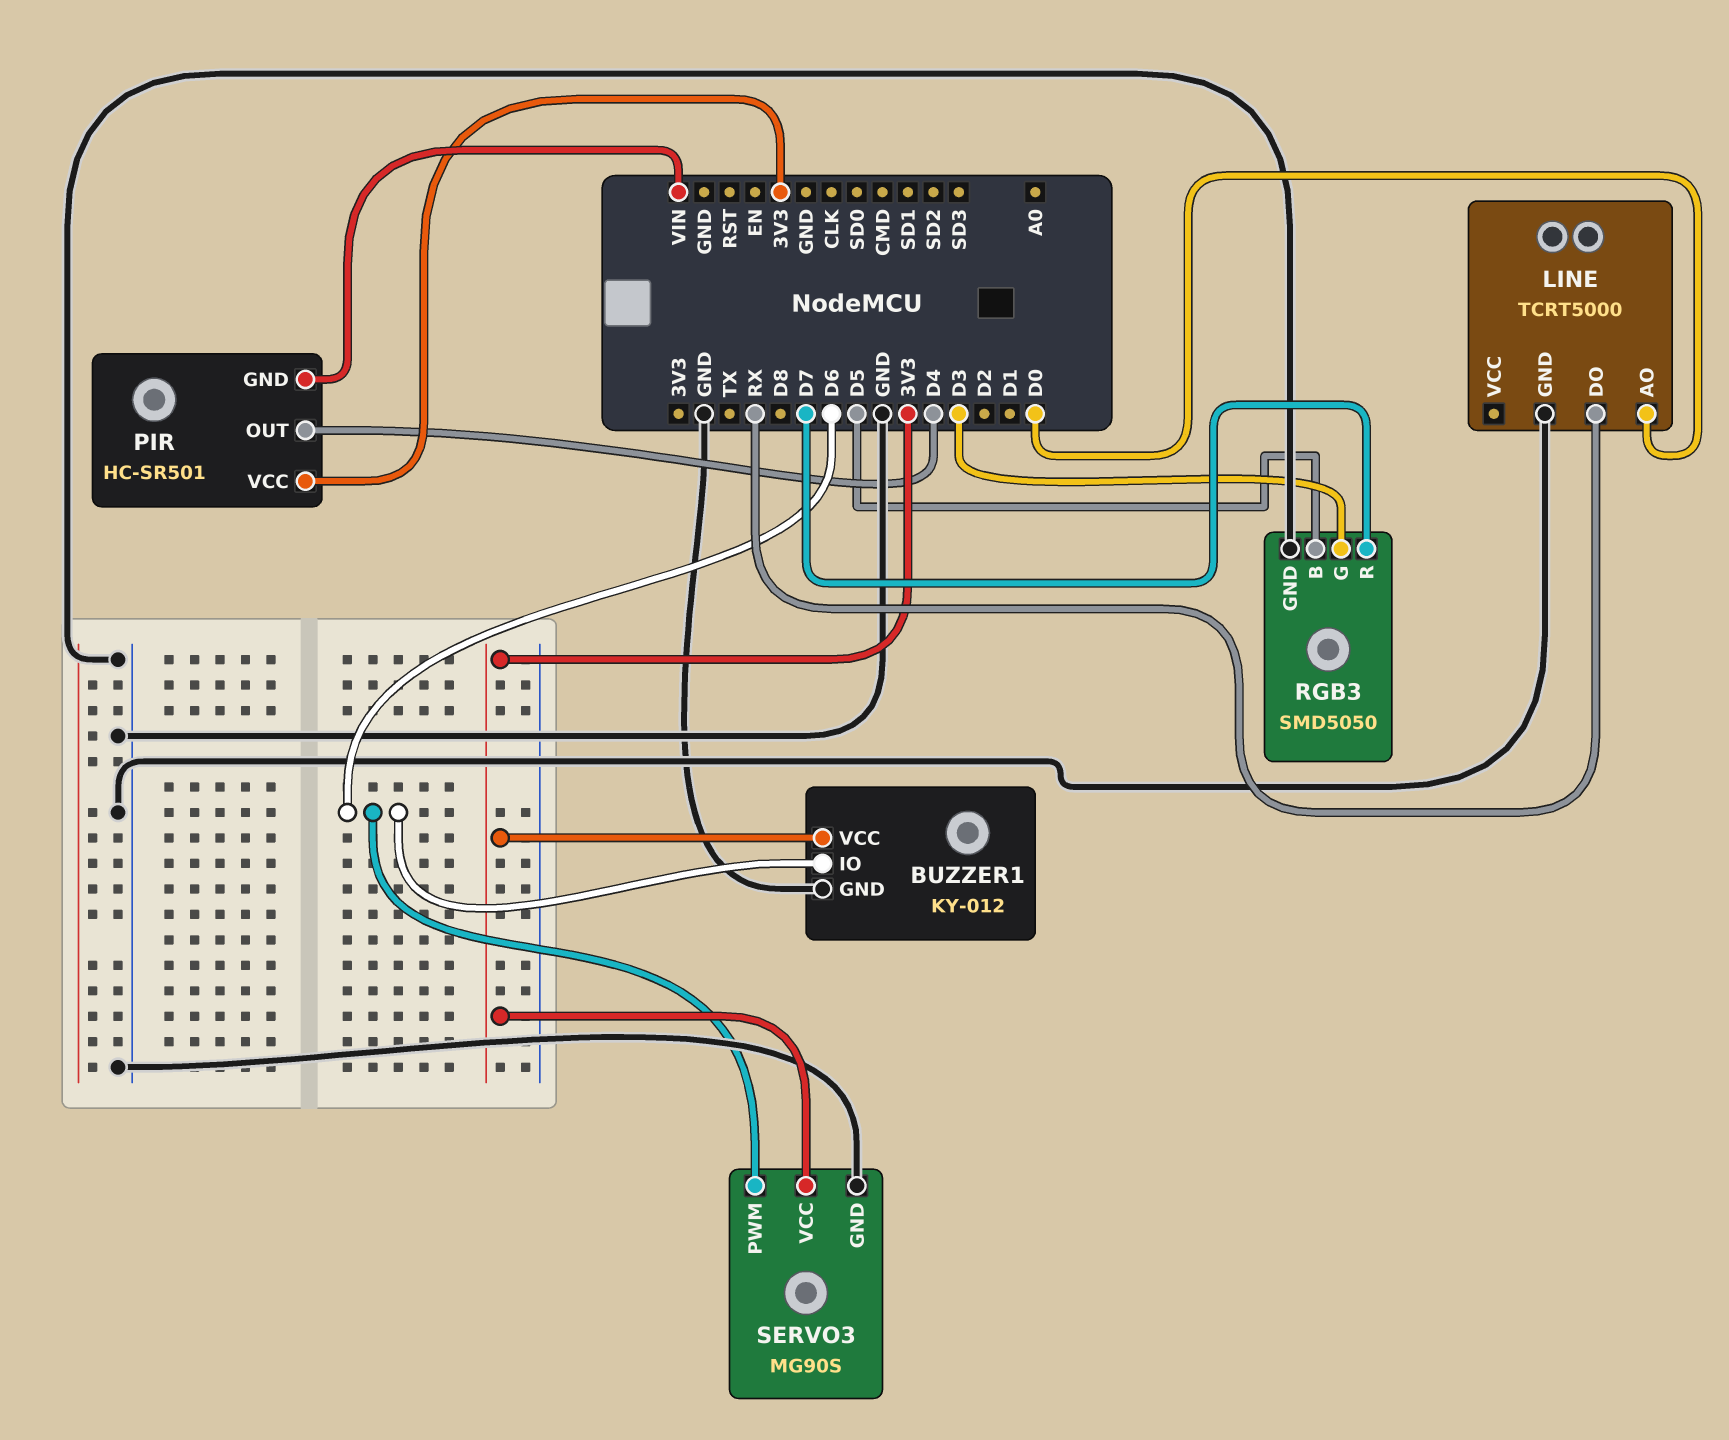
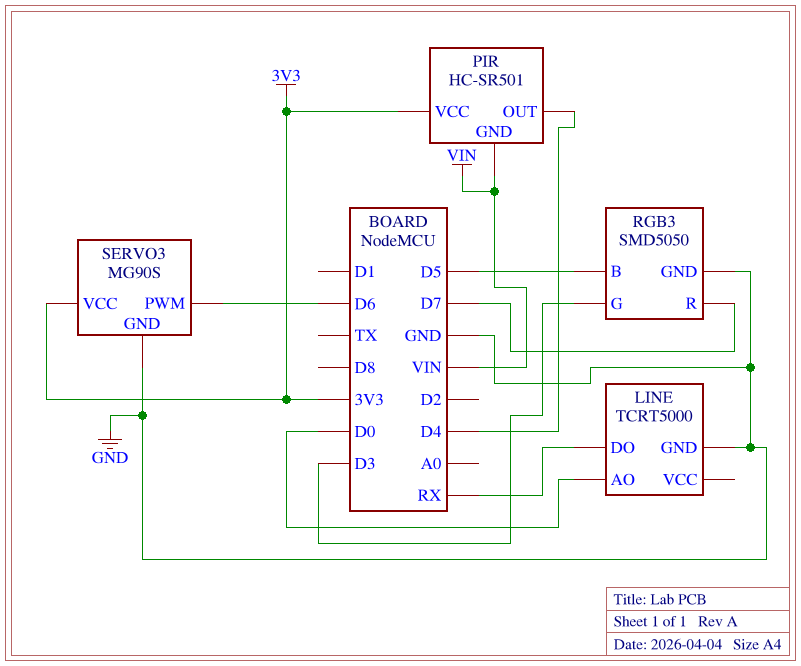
BUZZER1: KY-012 -> none
BUZZER1 pin GND: GND -> none
BUZZER1 pin IO: D6 -> none
BUZZER1 pin VCC: 3V3 -> none

